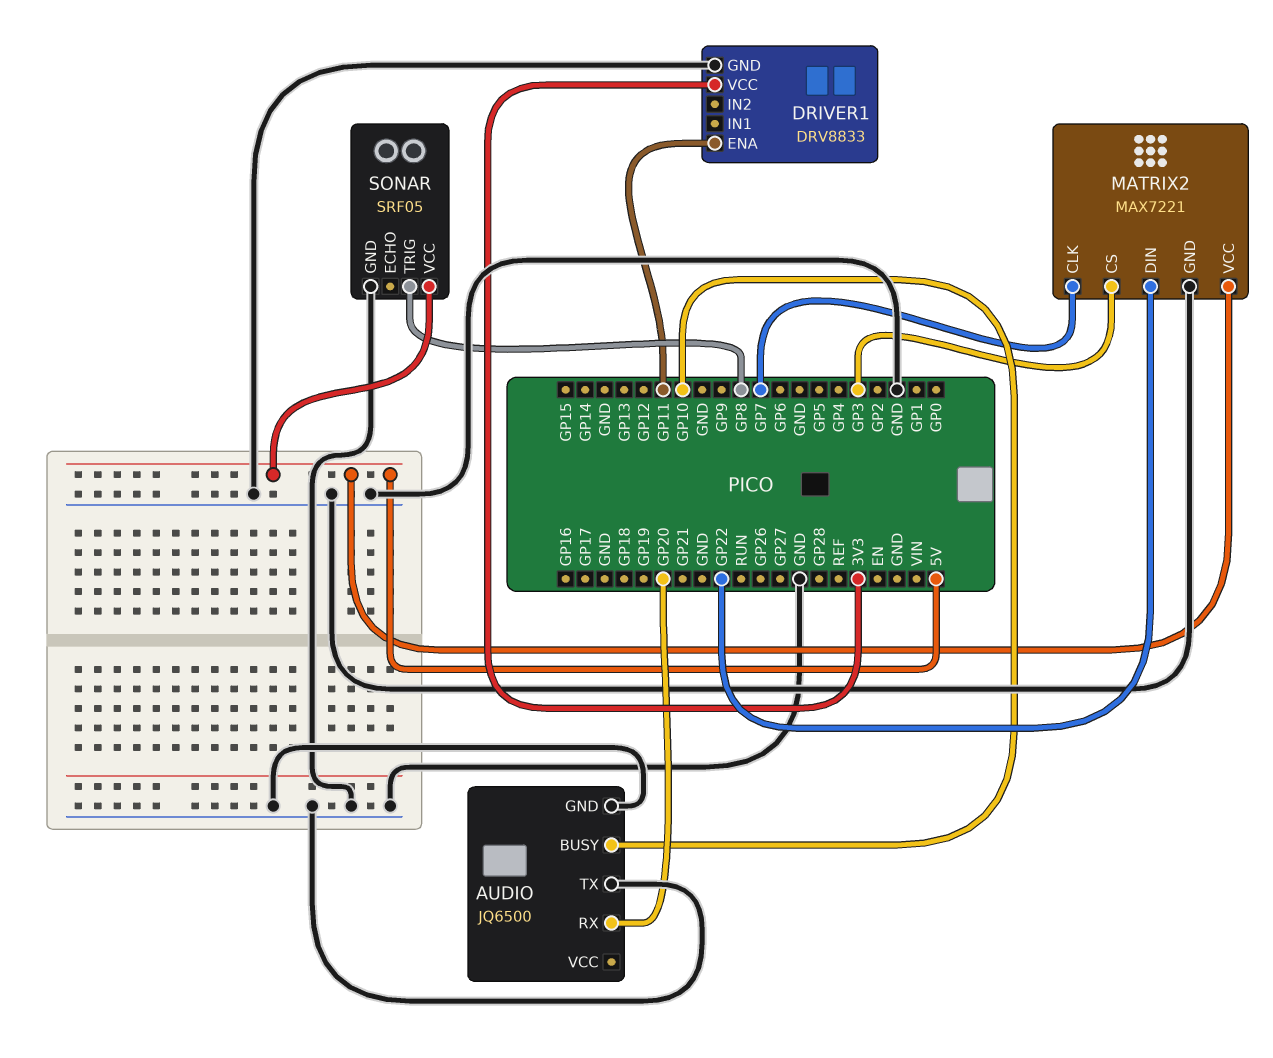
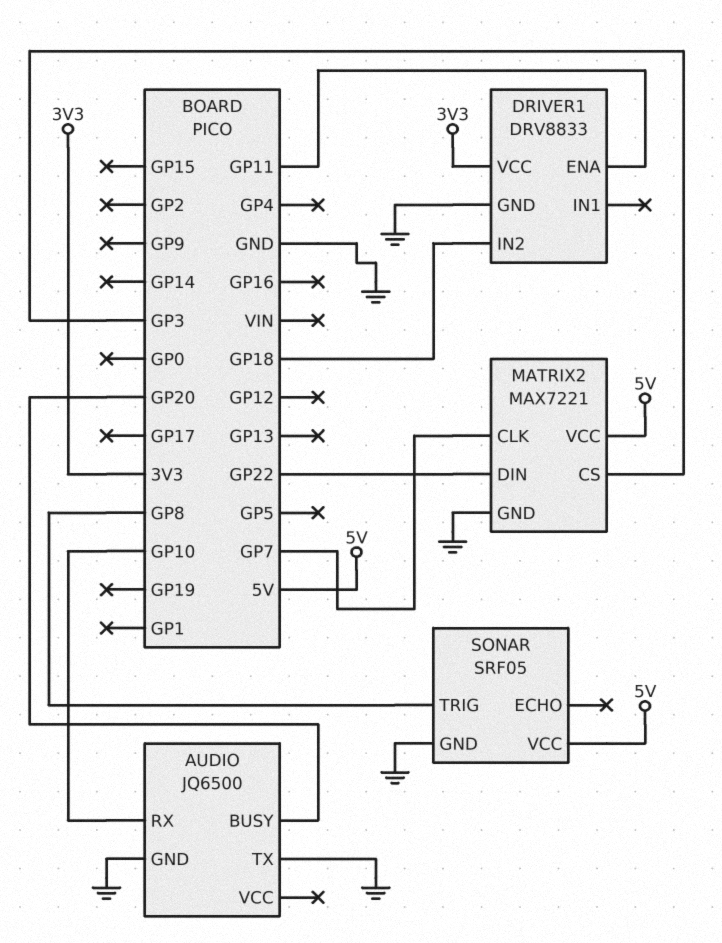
AUDIO pin BUSY: GP10 -> GP20
AUDIO pin RX: GP20 -> GP10
DRIVER1 pin IN2: none -> GP18

